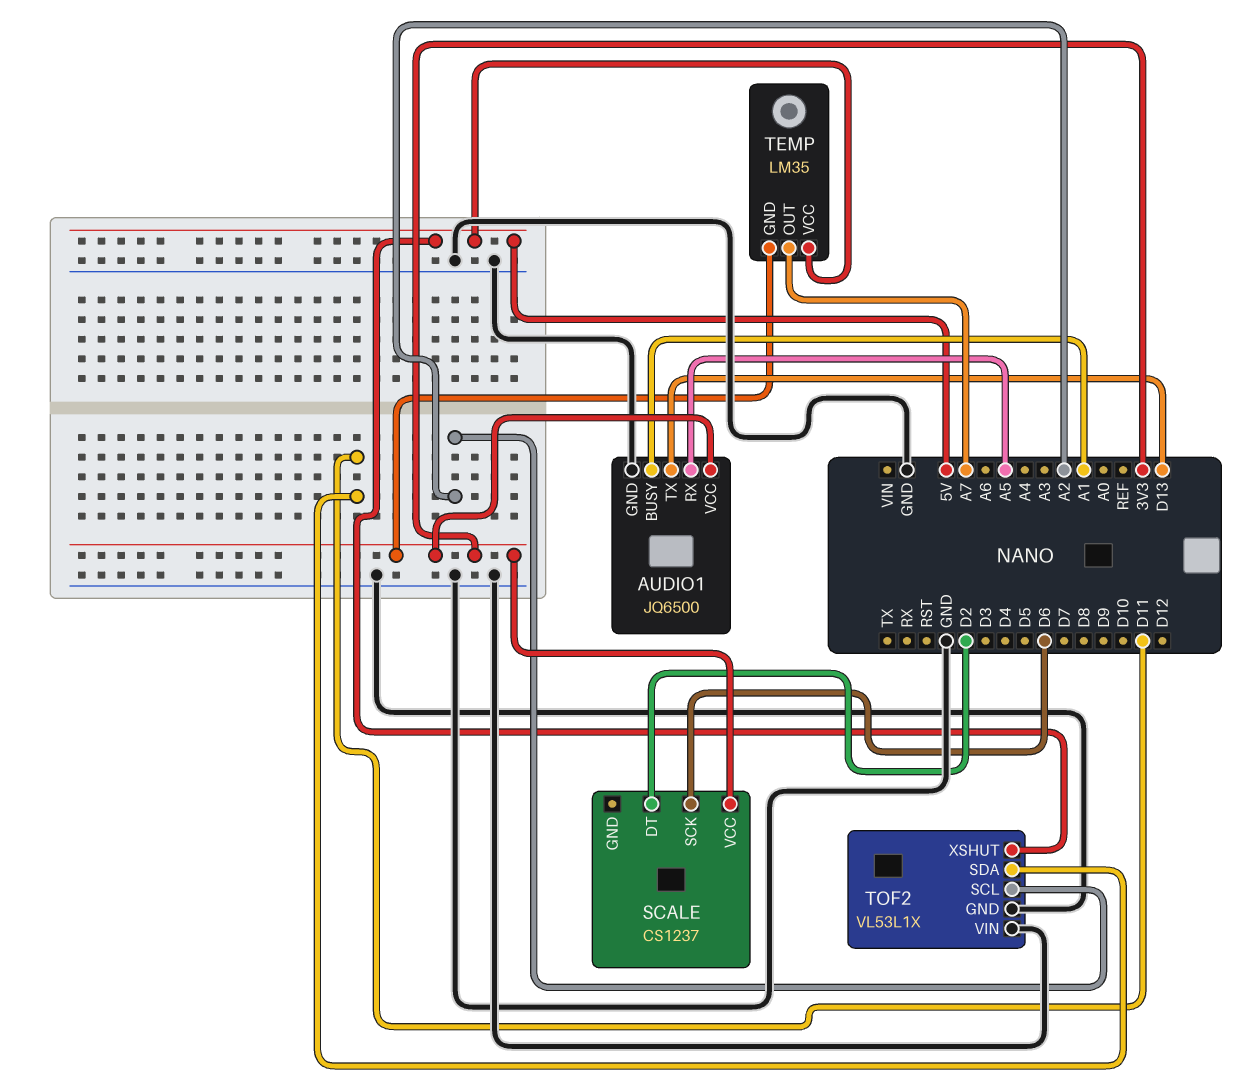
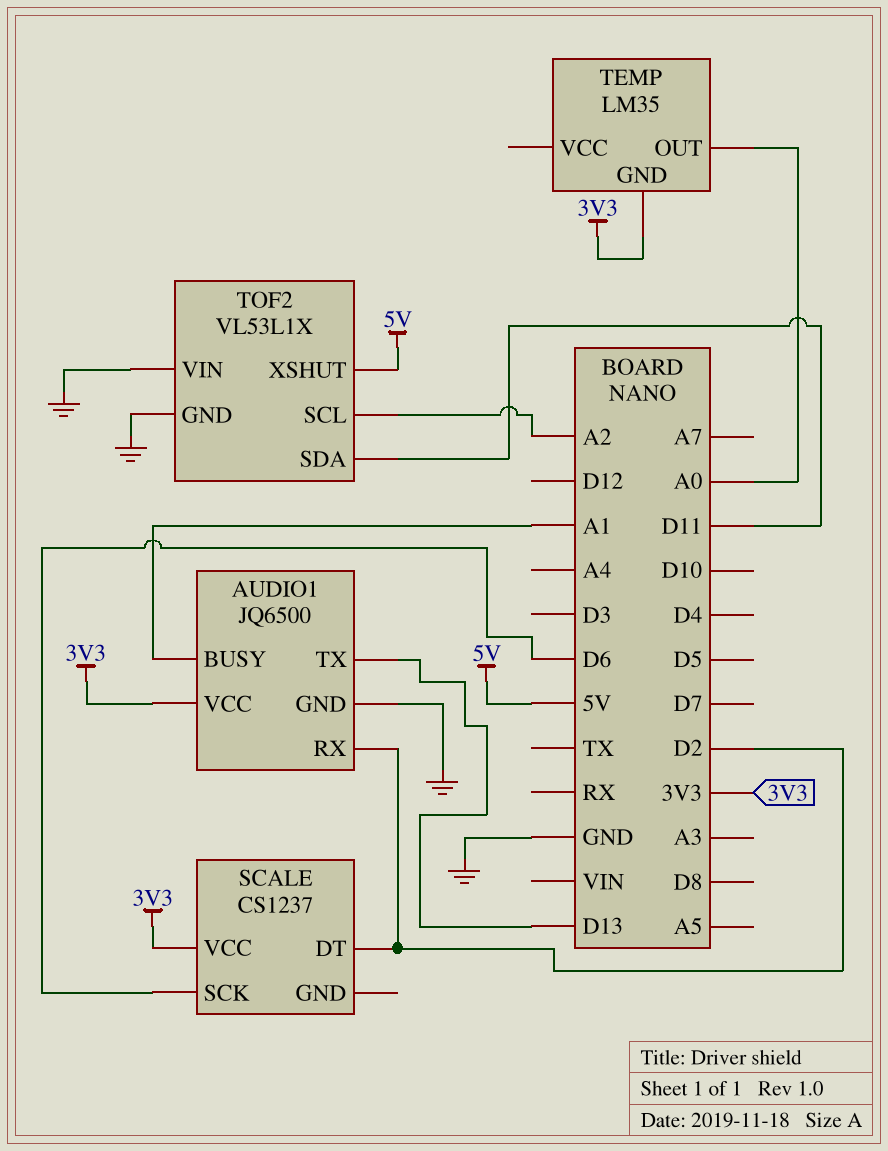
AUDIO1 pin RX: A5 -> D2
TEMP pin OUT: A7 -> A0
TEMP pin VCC: 5V -> none

